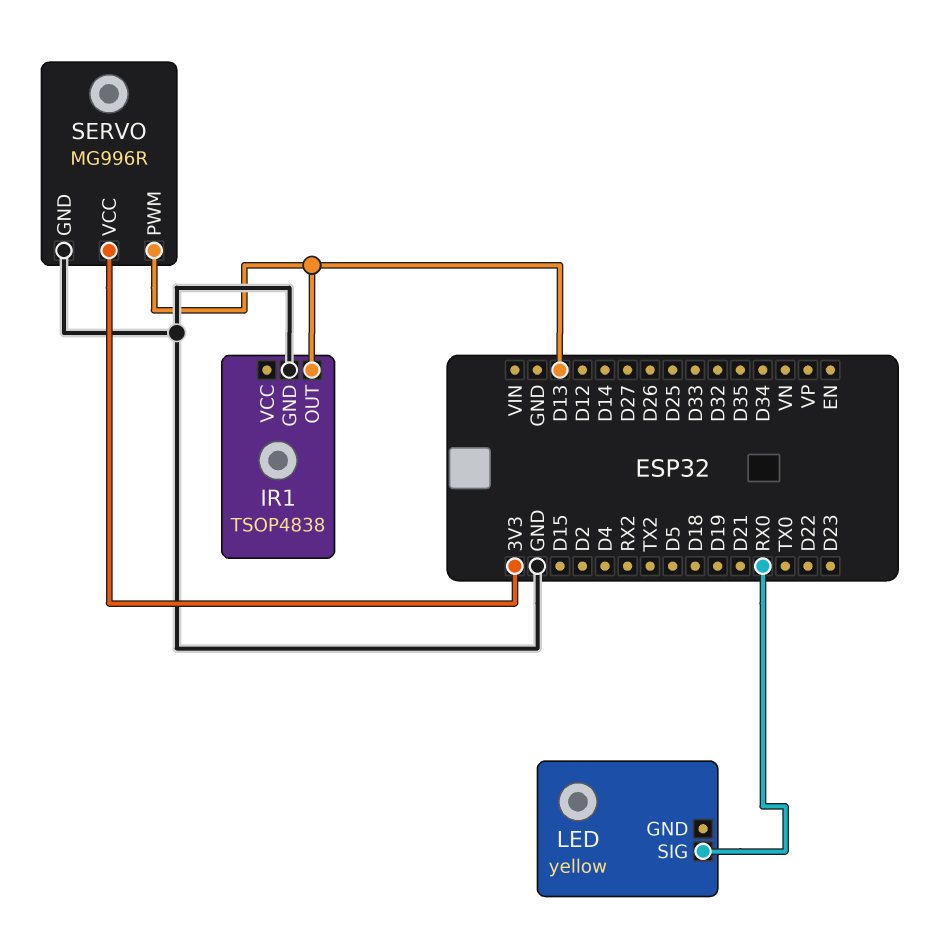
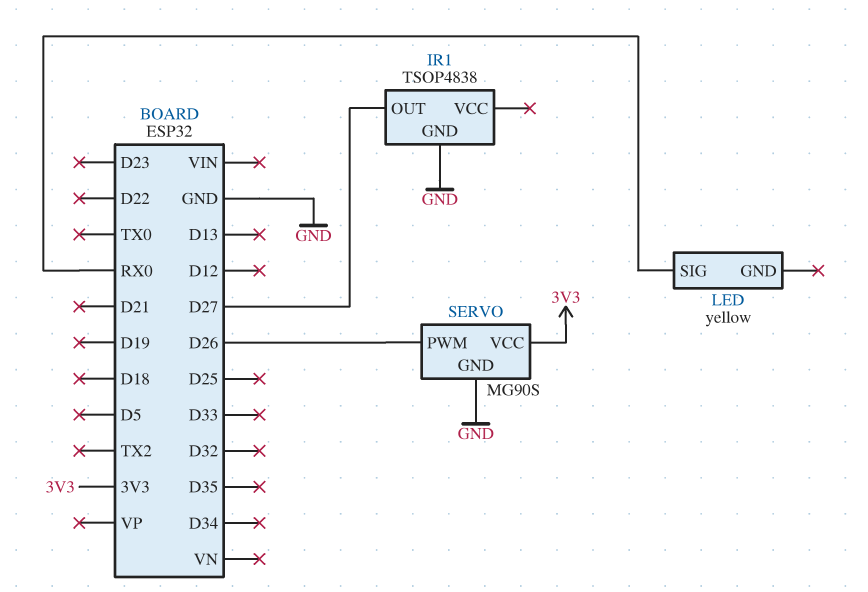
IR1 pin OUT: D13 -> D27
SERVO: MG996R -> MG90S
SERVO pin PWM: D13 -> D26

